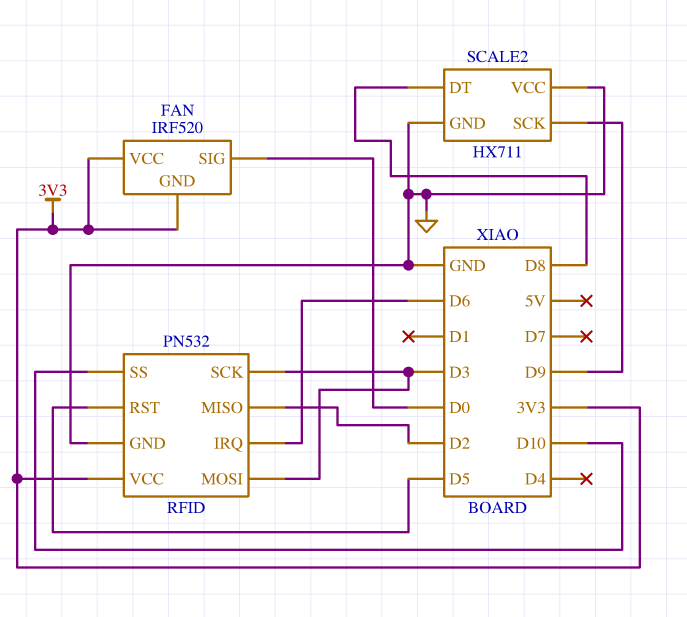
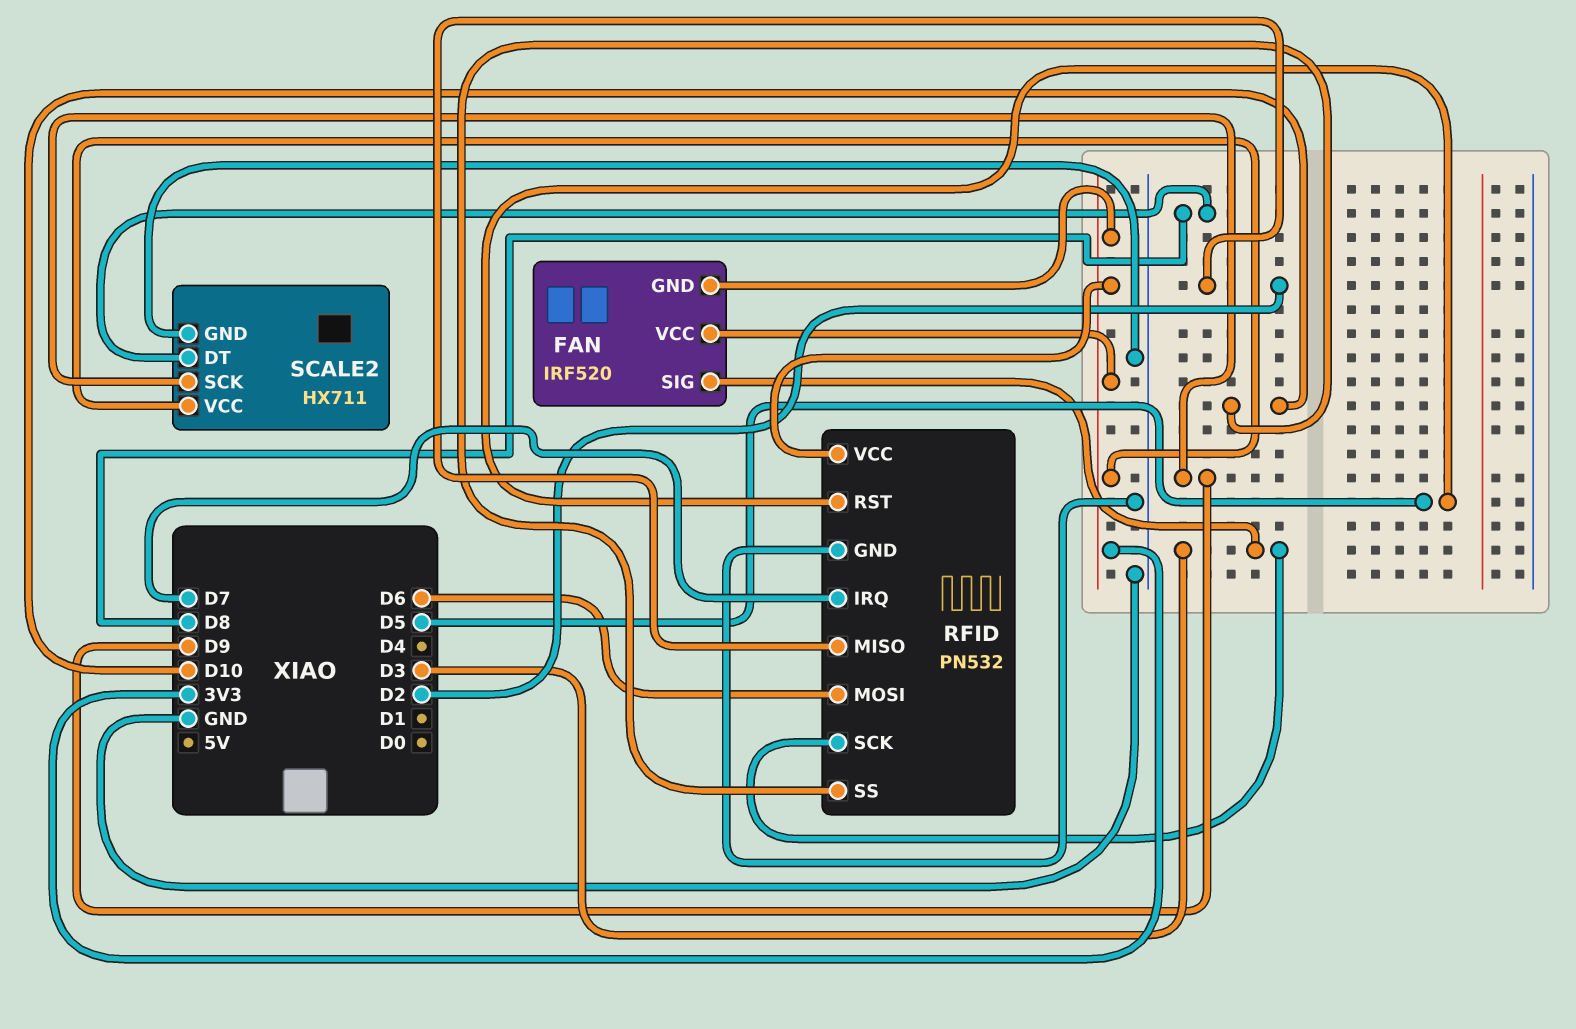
FAN pin SIG: D0 -> D3
RFID pin IRQ: D6 -> D7
RFID pin MOSI: D3 -> D6
SCALE2 pin VCC: GND -> 3V3

